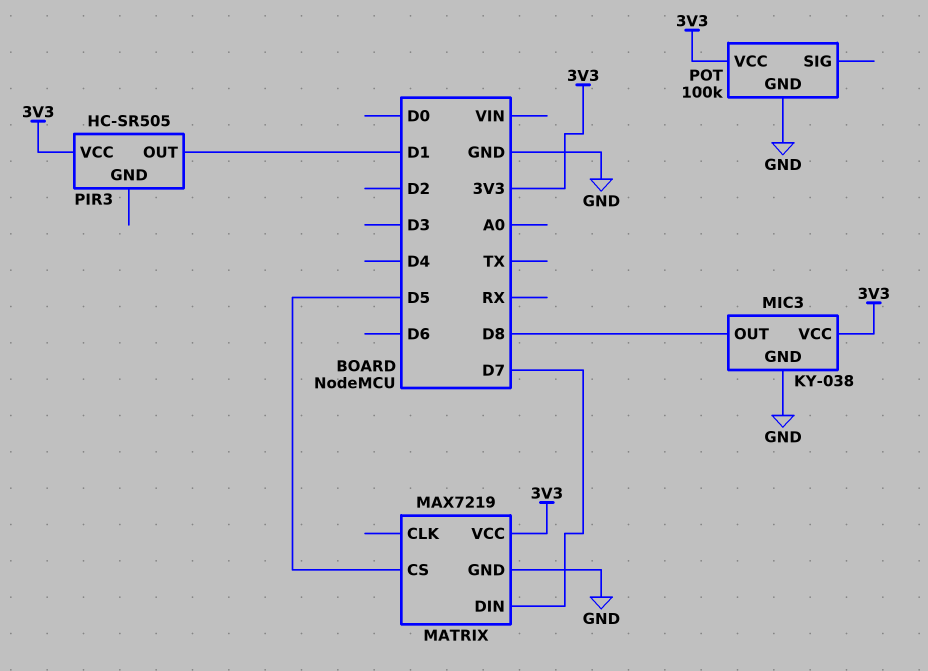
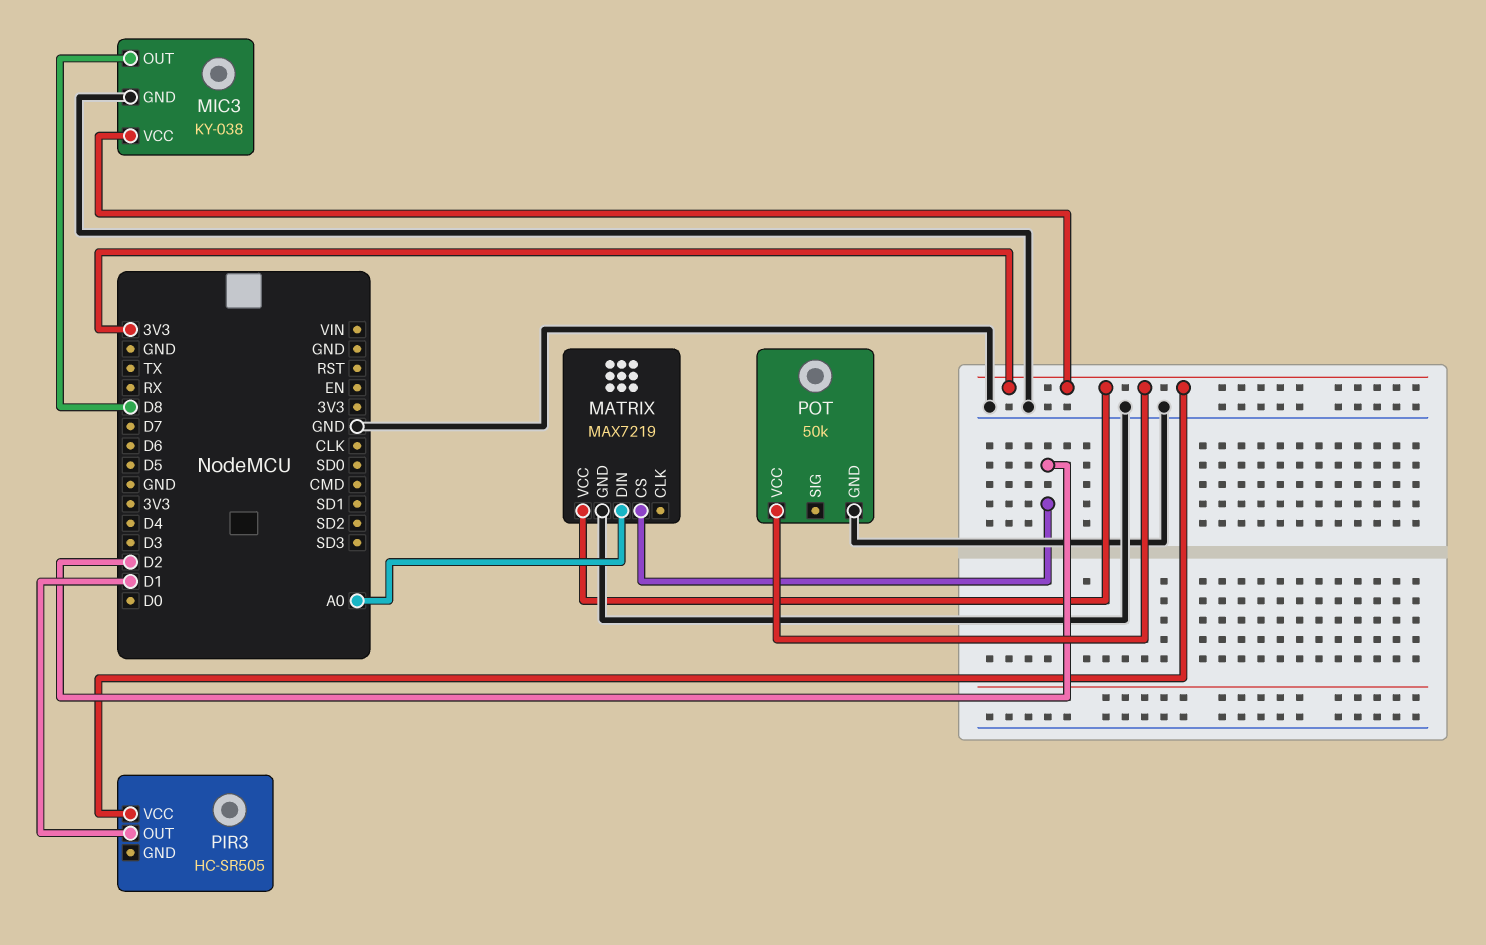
MATRIX pin CS: D5 -> D2
MATRIX pin DIN: D7 -> A0
POT: 100k -> 50k

